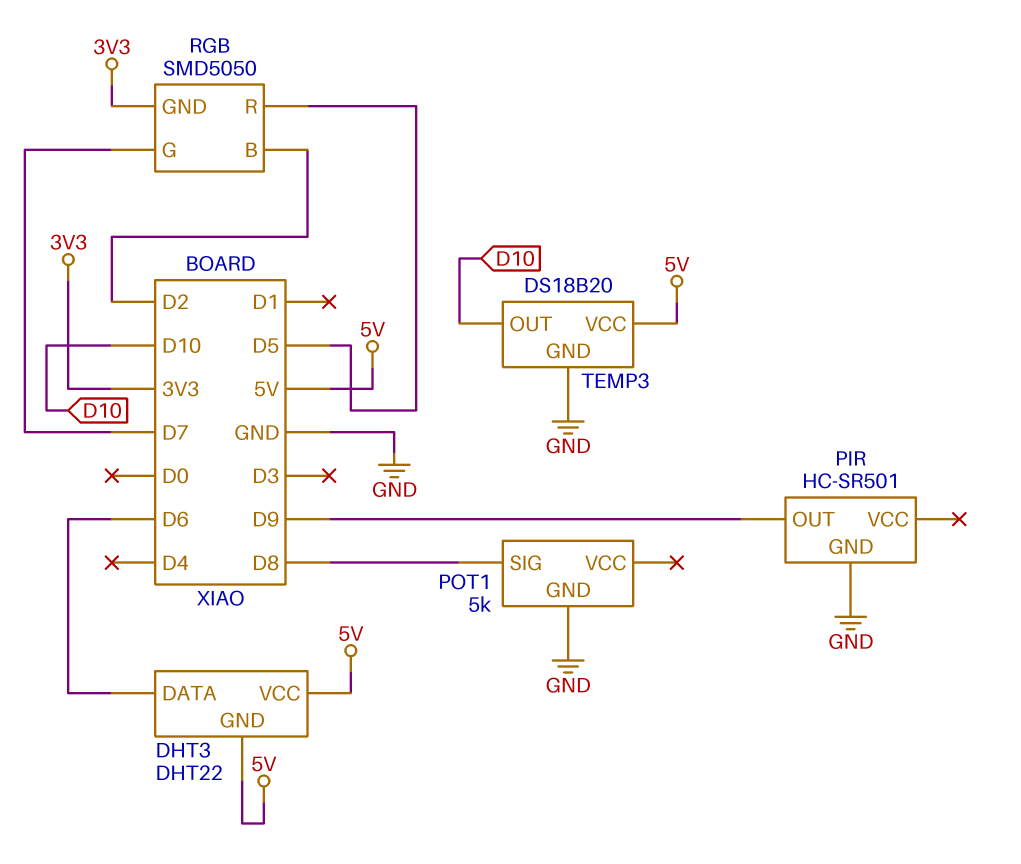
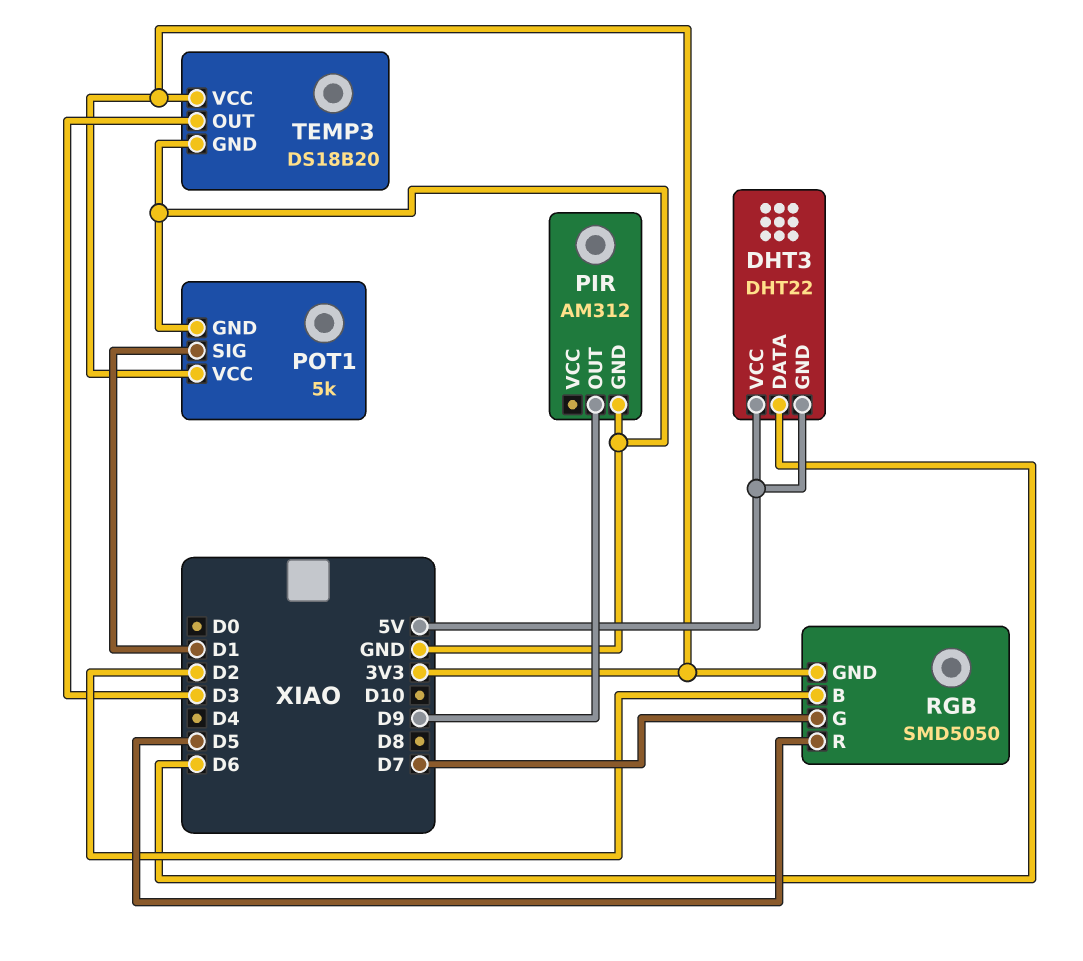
PIR: HC-SR501 -> AM312
POT1 pin SIG: D8 -> D1
POT1 pin VCC: none -> 3V3
TEMP3 pin OUT: D10 -> D3
TEMP3 pin VCC: 5V -> 3V3

